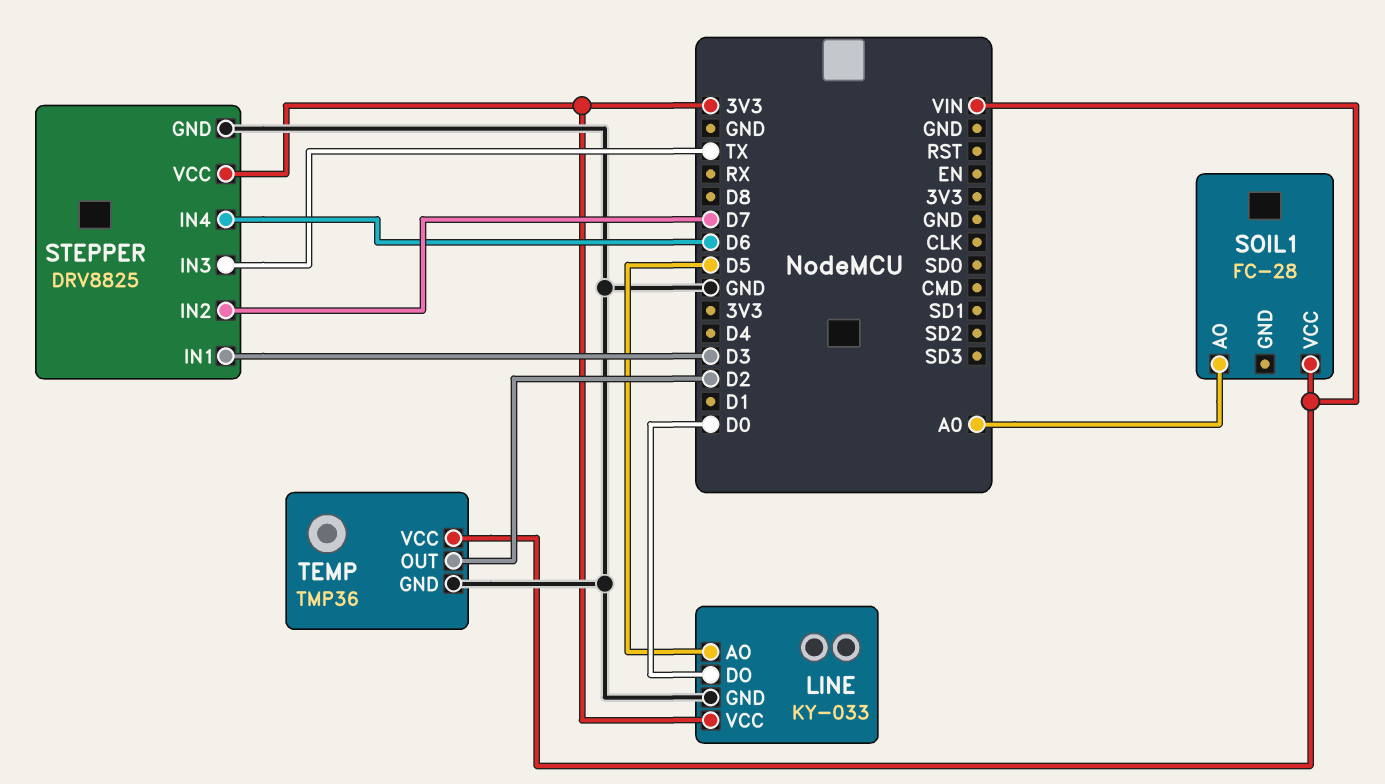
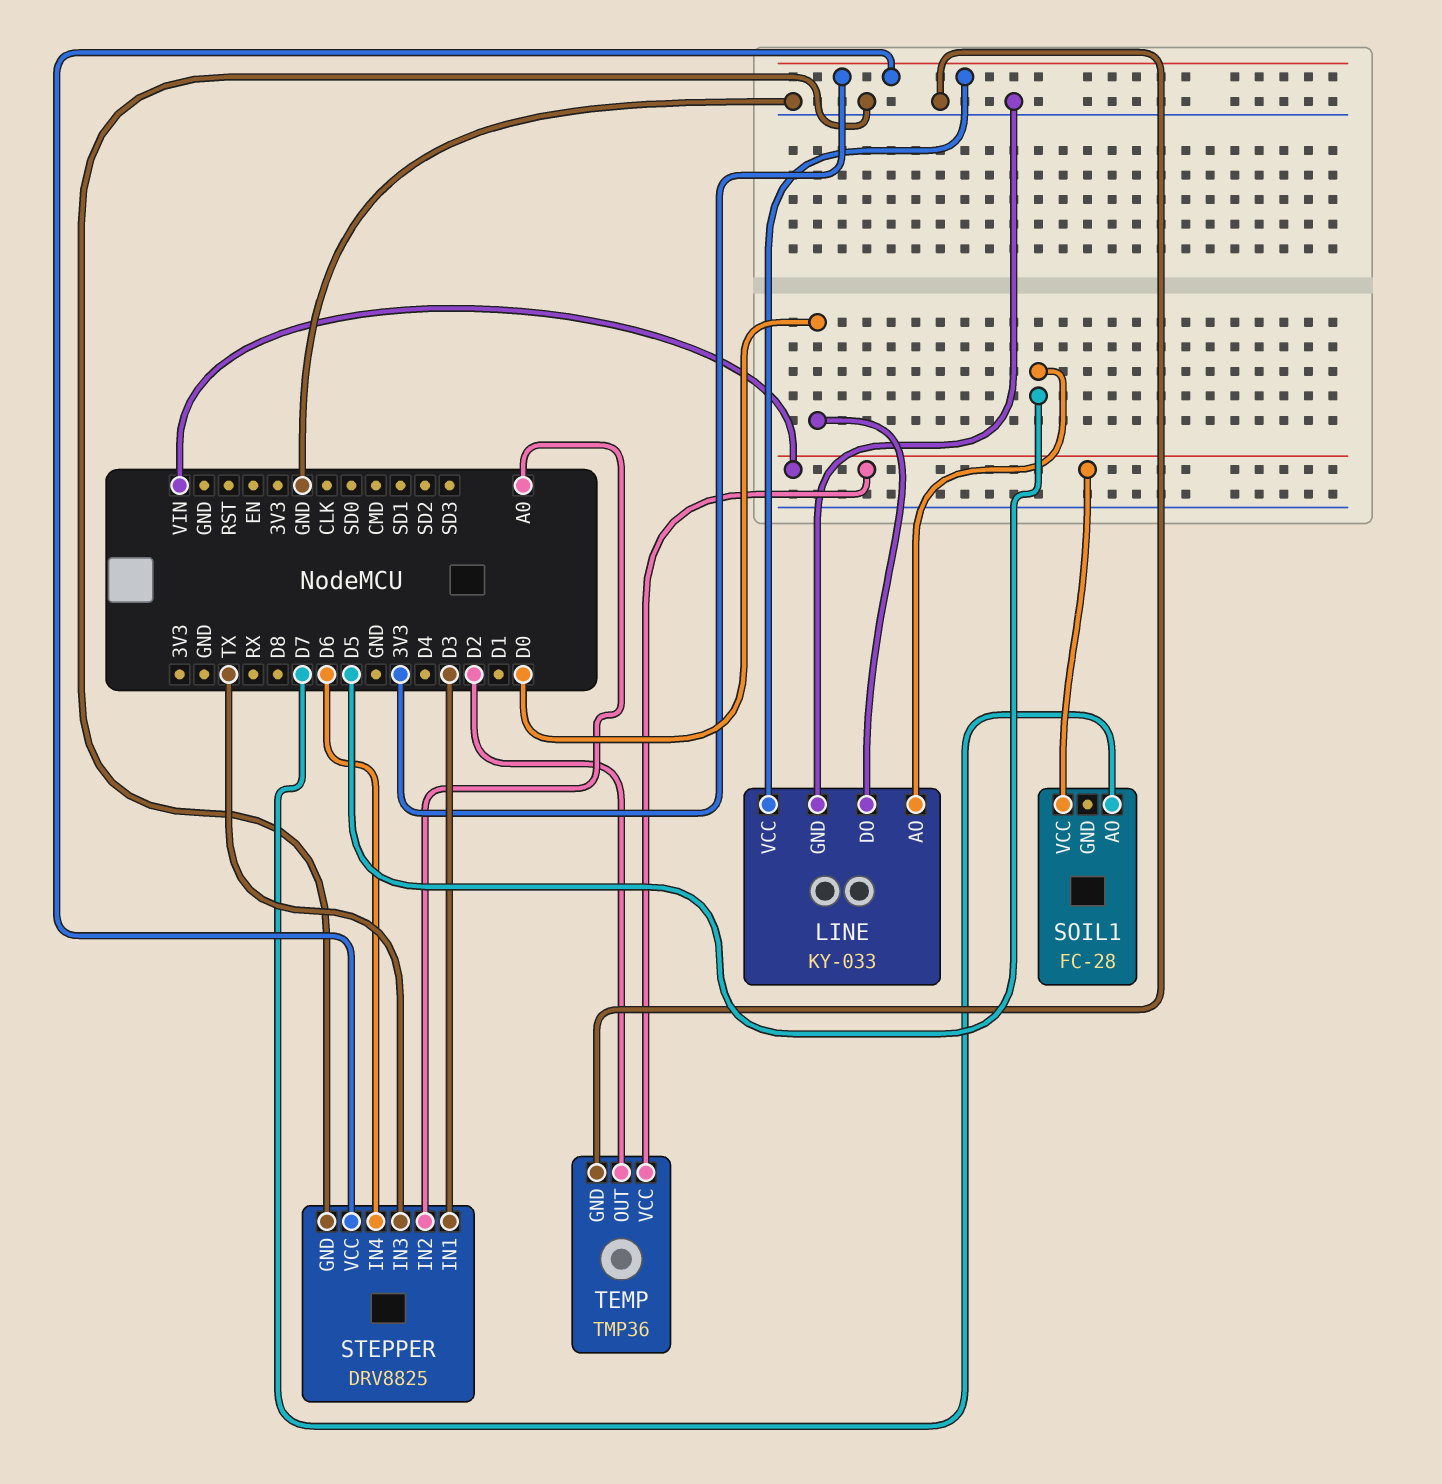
SOIL1 pin AO: A0 -> D7
STEPPER pin IN2: D7 -> A0

